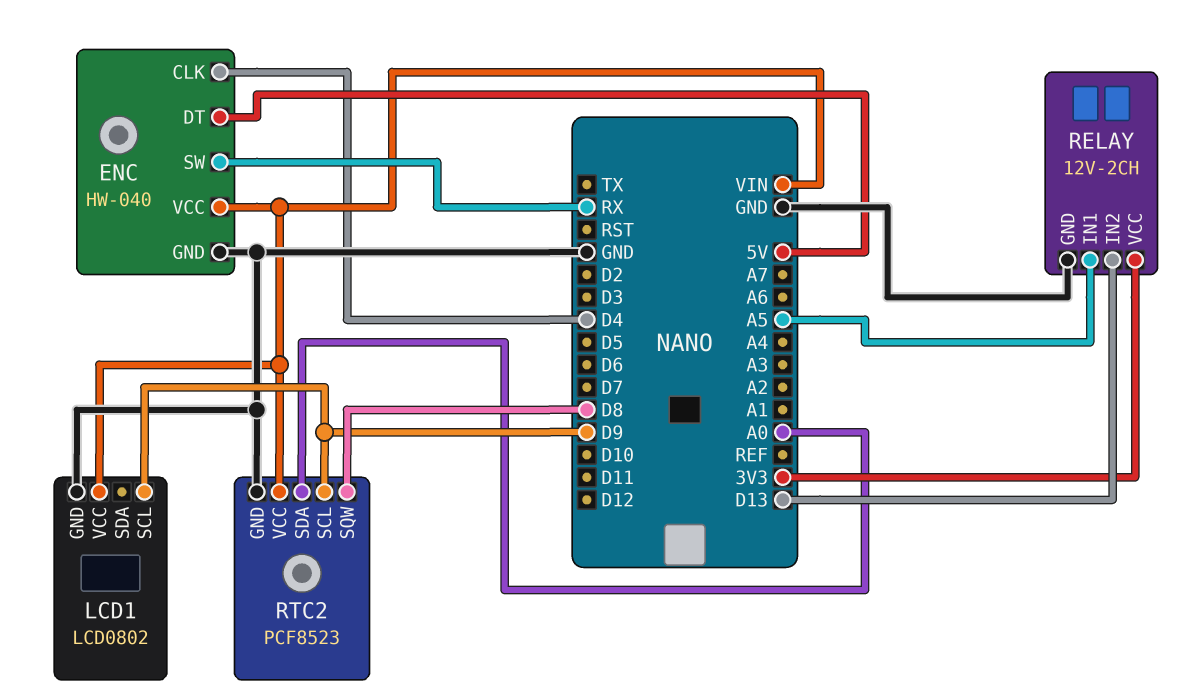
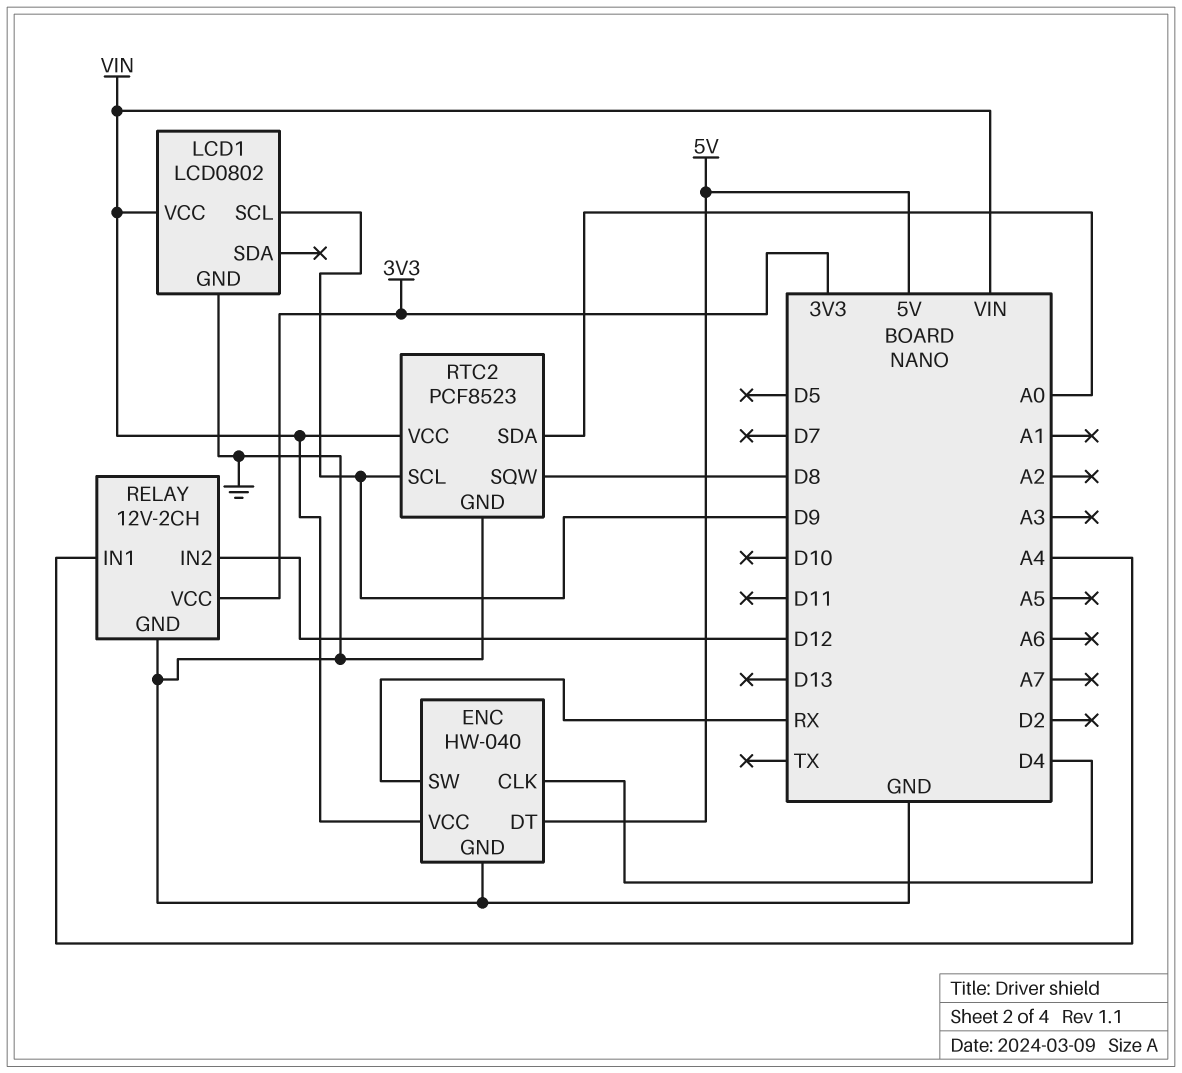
RELAY pin IN1: A5 -> A4
RELAY pin IN2: D13 -> D12

